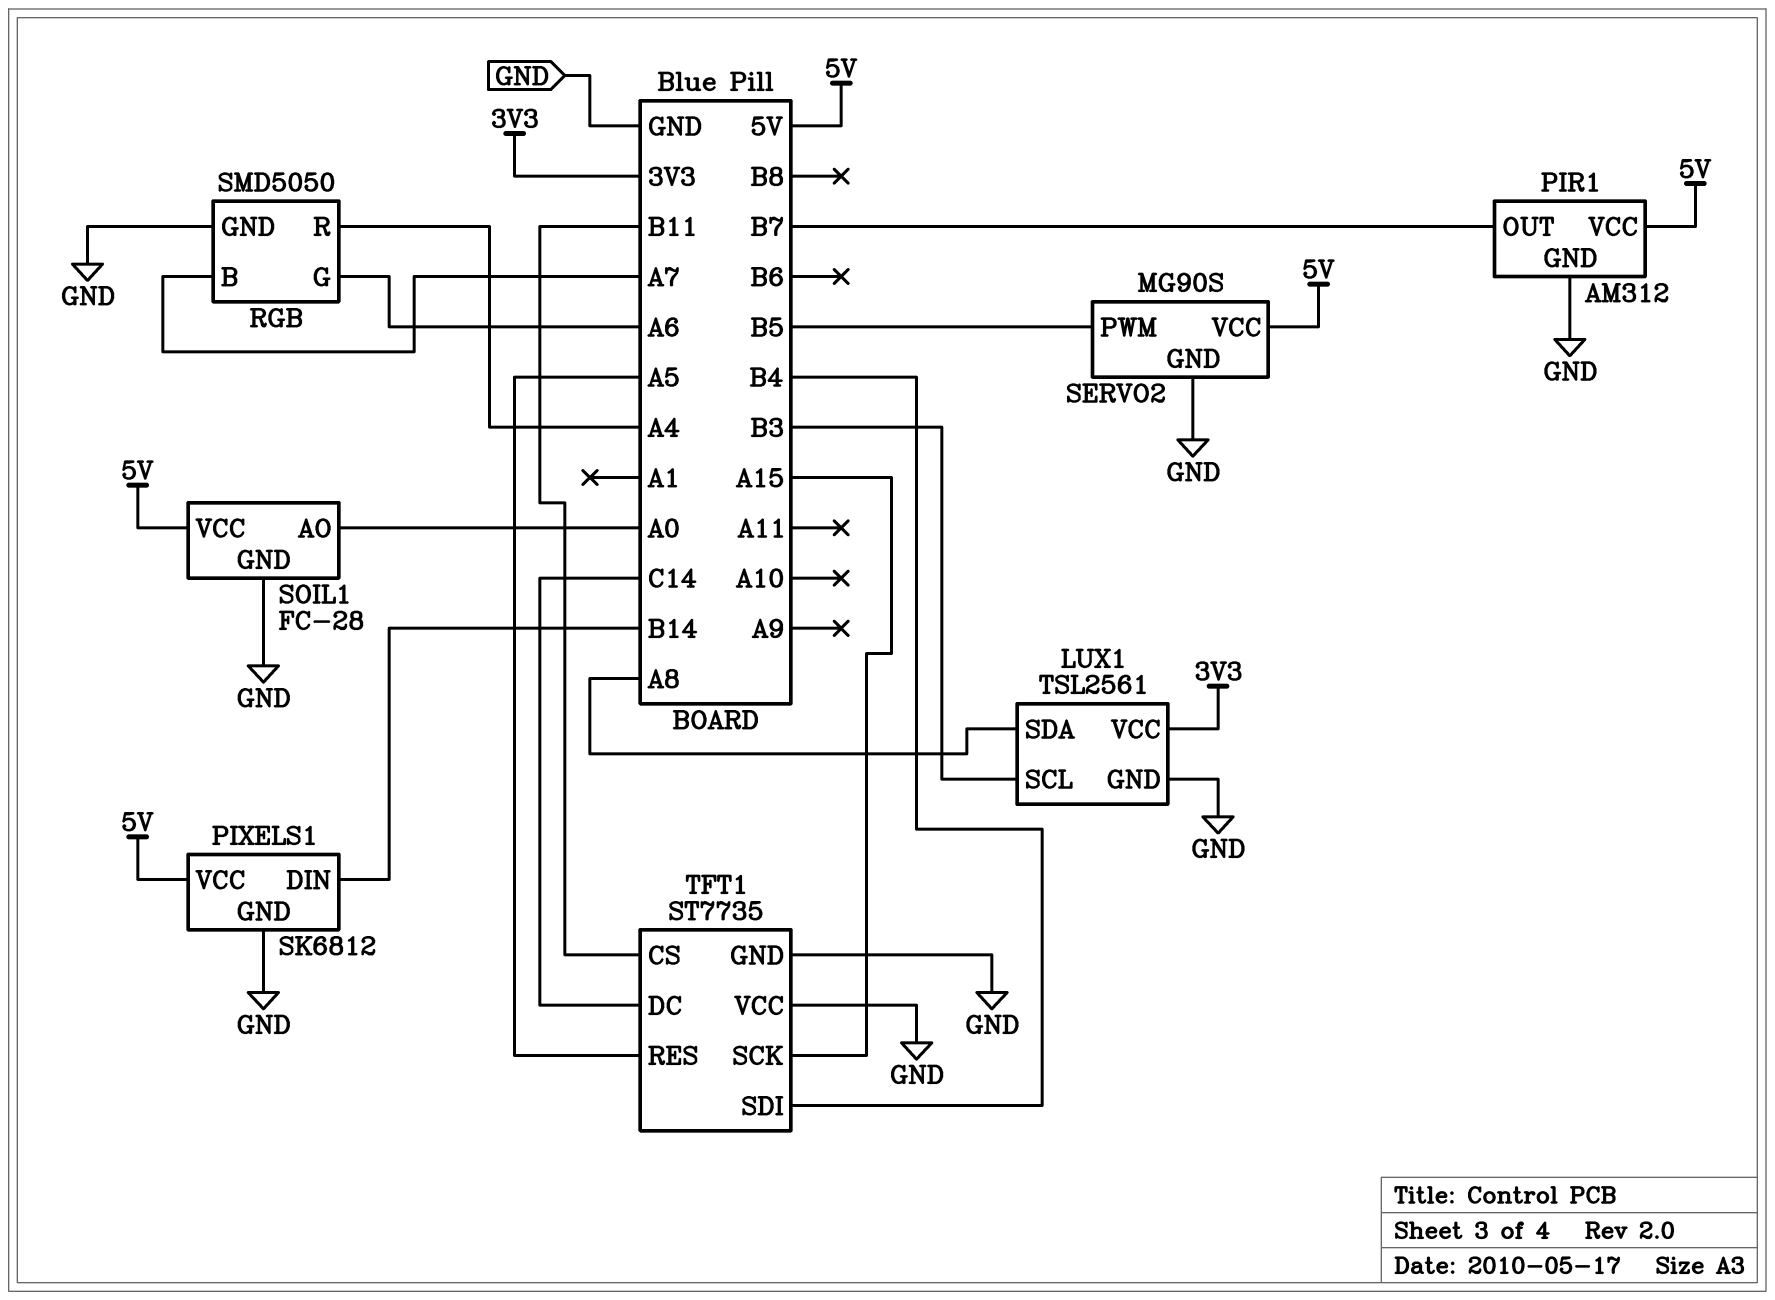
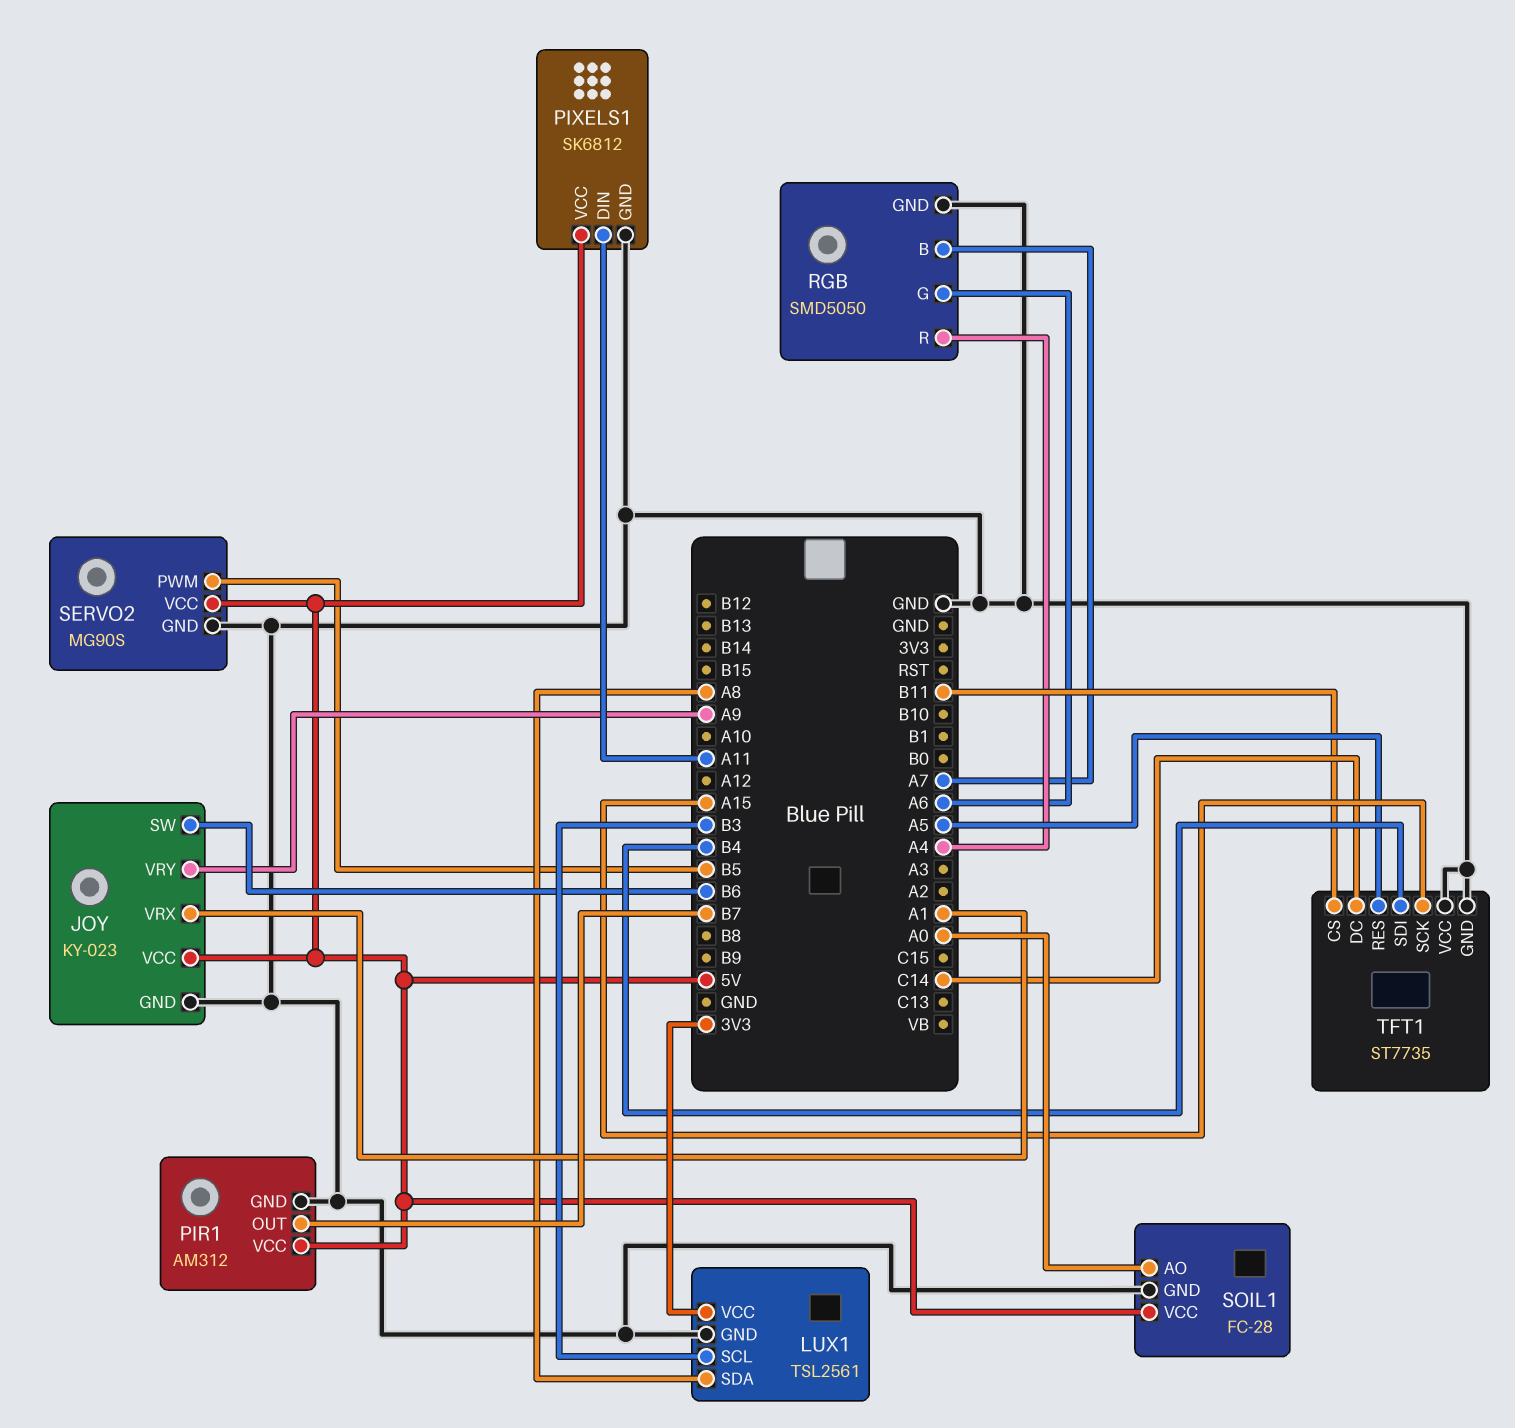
JOY: none -> KY-023
JOY pin GND: none -> GND
JOY pin SW: none -> B6
JOY pin VCC: none -> 5V
JOY pin VRX: none -> A1
JOY pin VRY: none -> A9
PIXELS1 pin DIN: B14 -> A11

